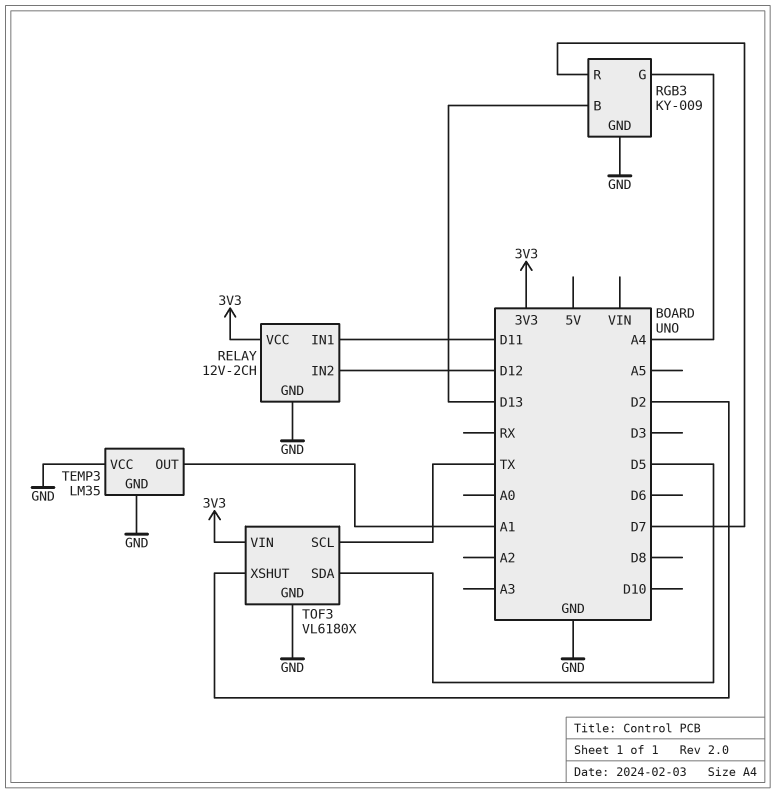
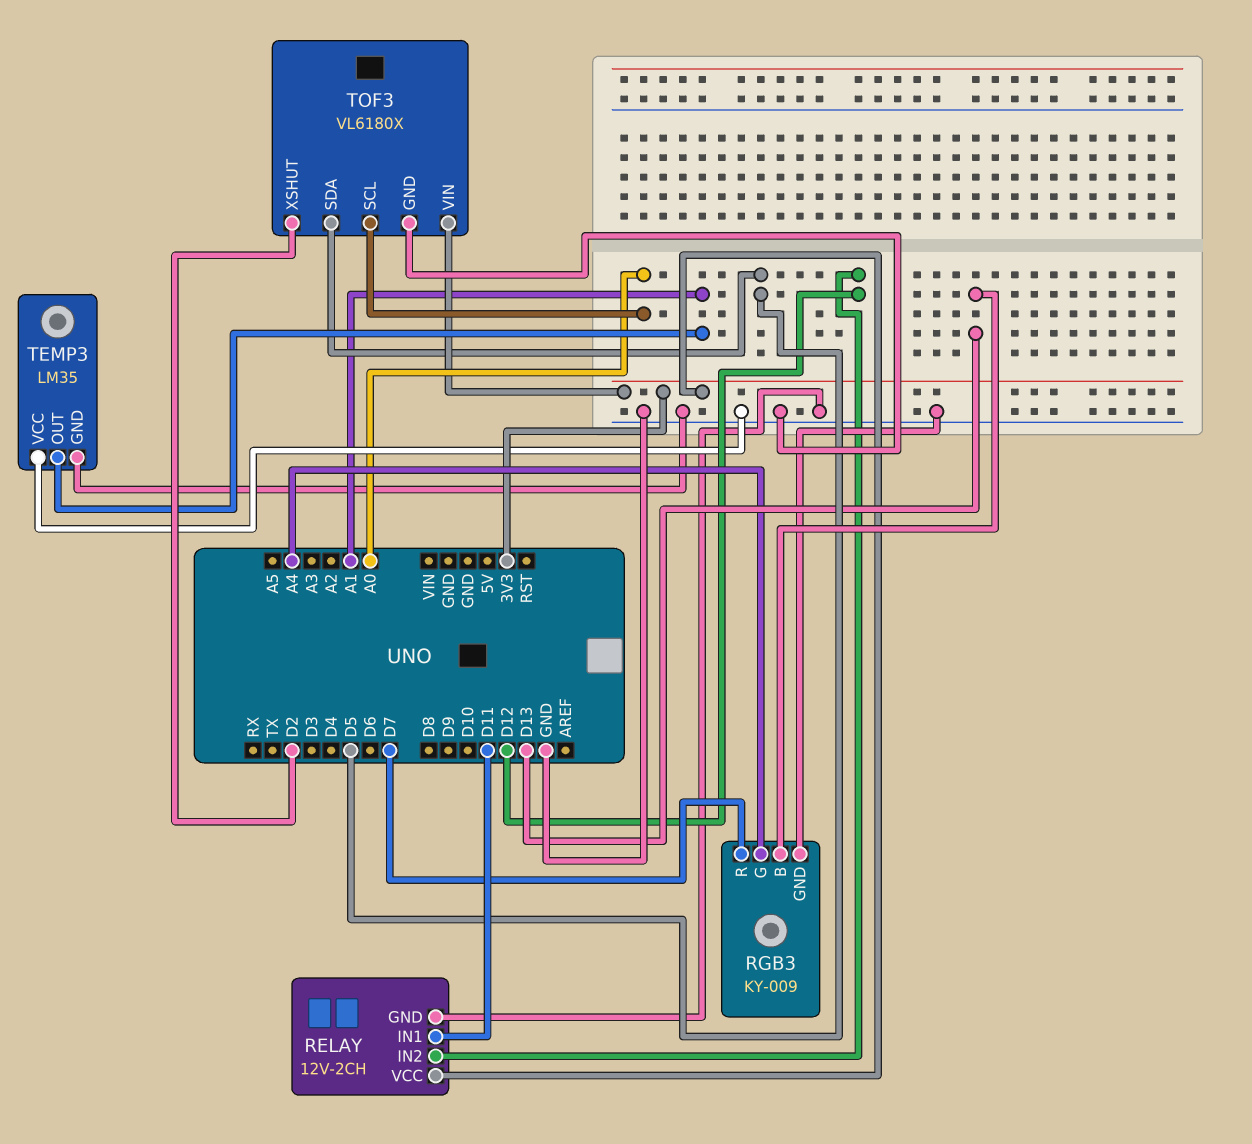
TOF3 pin SCL: TX -> A0

